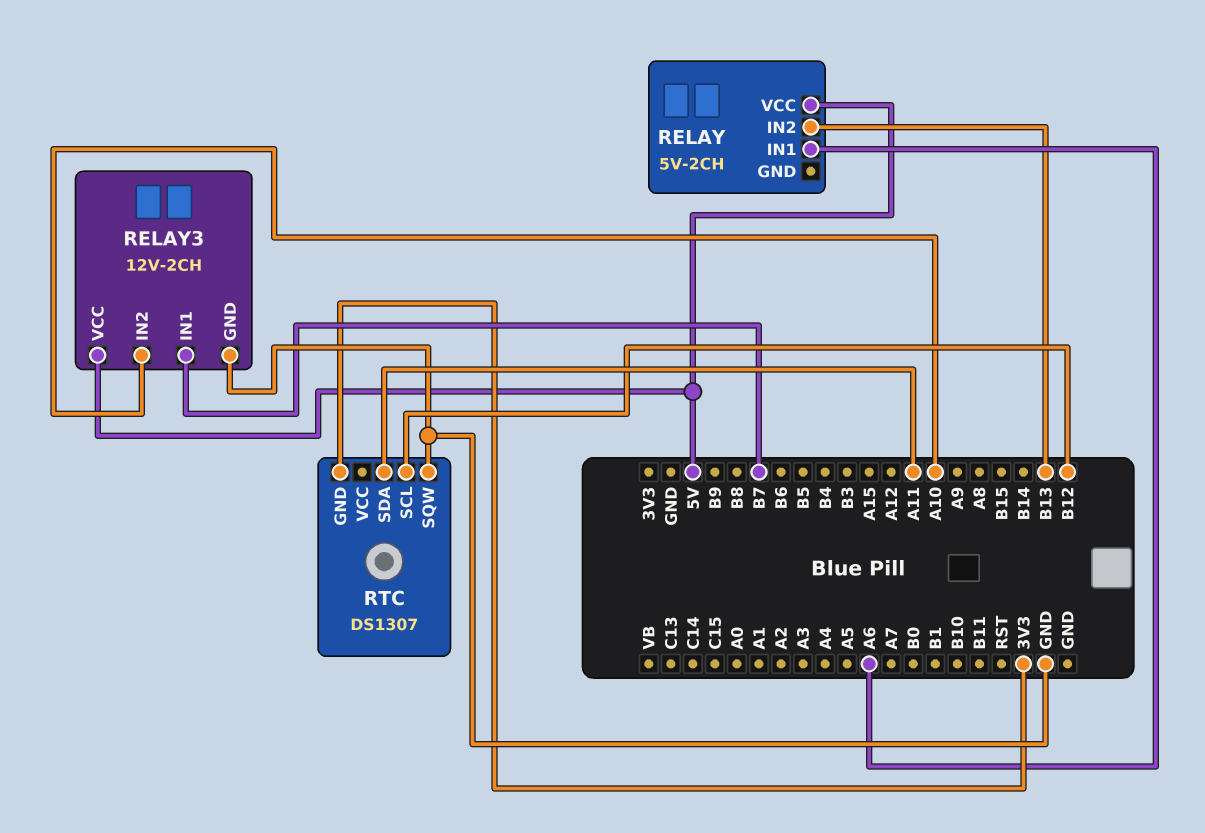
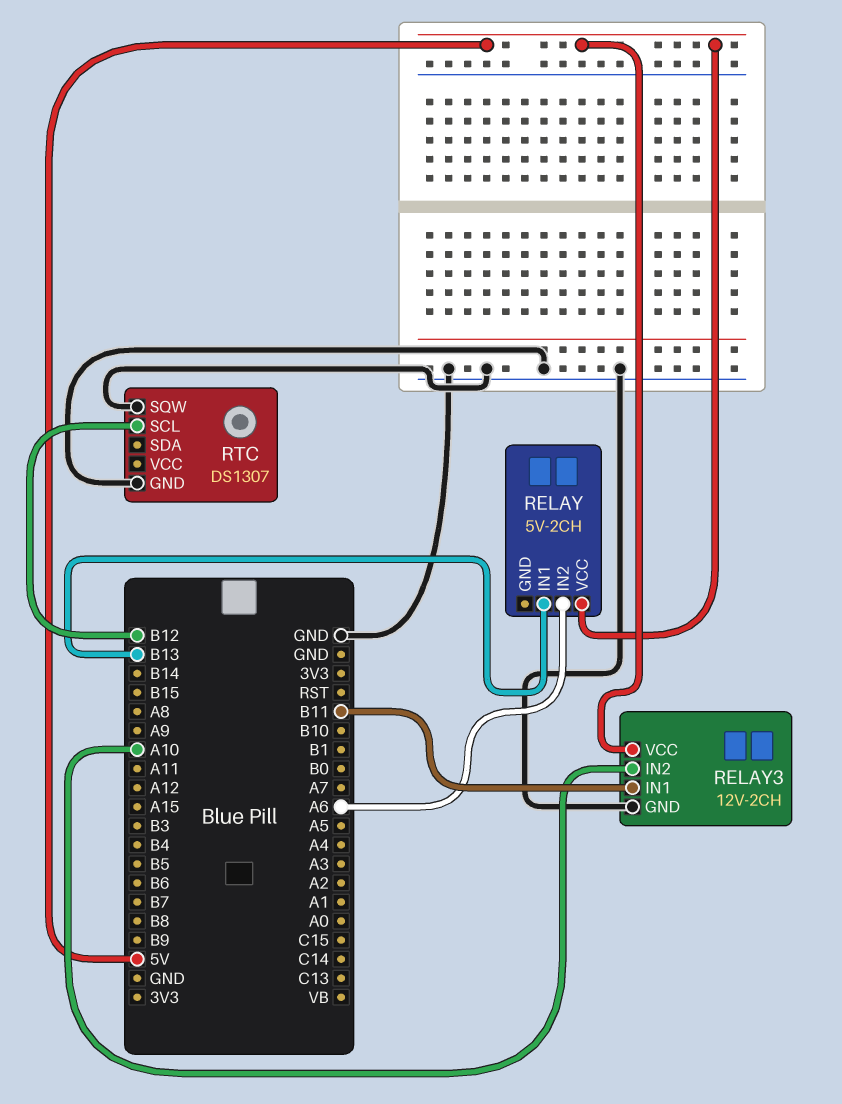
RELAY pin IN1: A6 -> B13
RELAY pin IN2: B13 -> A6
RELAY3 pin IN1: B7 -> B11
RTC pin GND: 3V3 -> GND
RTC pin SDA: A11 -> none

